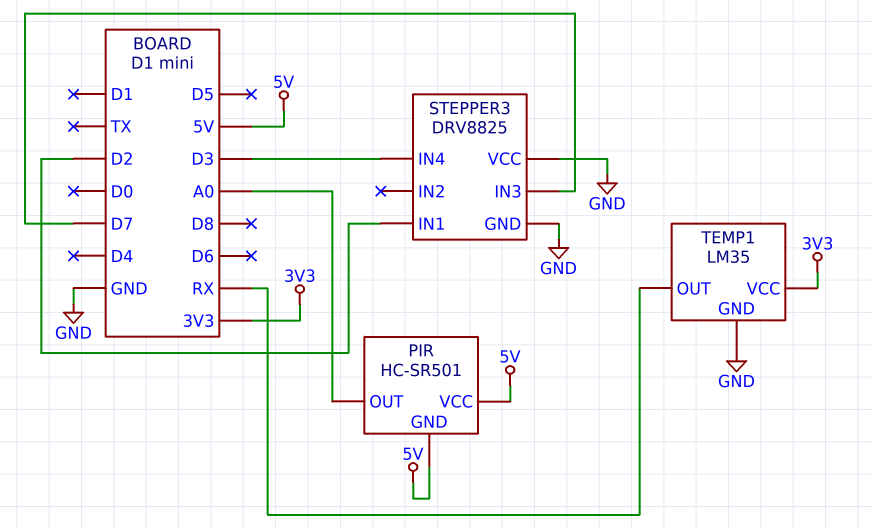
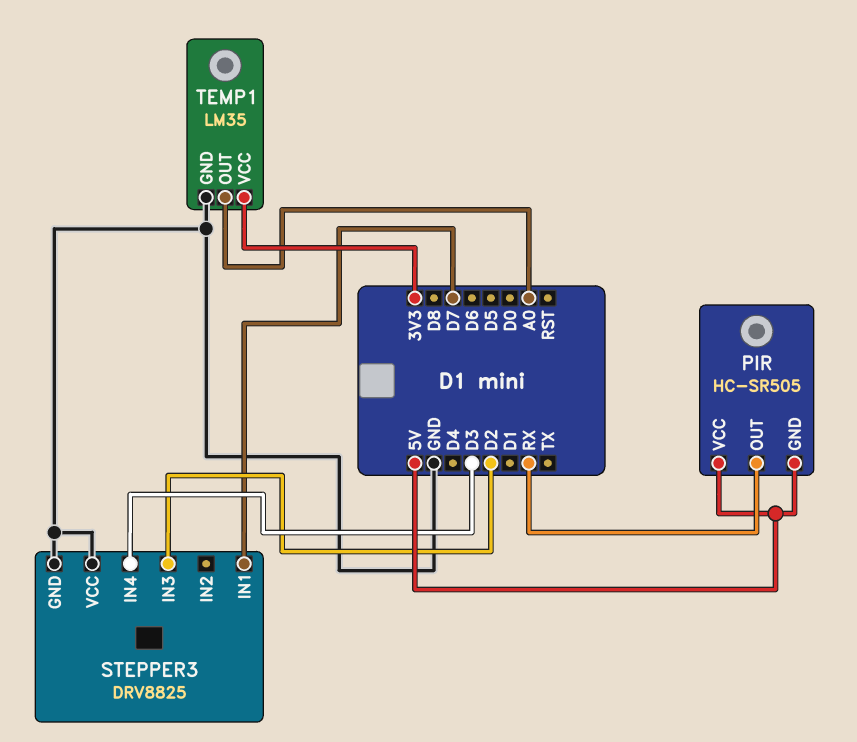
PIR: HC-SR501 -> HC-SR505
PIR pin OUT: A0 -> RX
STEPPER3 pin IN1: D2 -> D7
STEPPER3 pin IN3: D7 -> D2
TEMP1 pin OUT: RX -> A0

